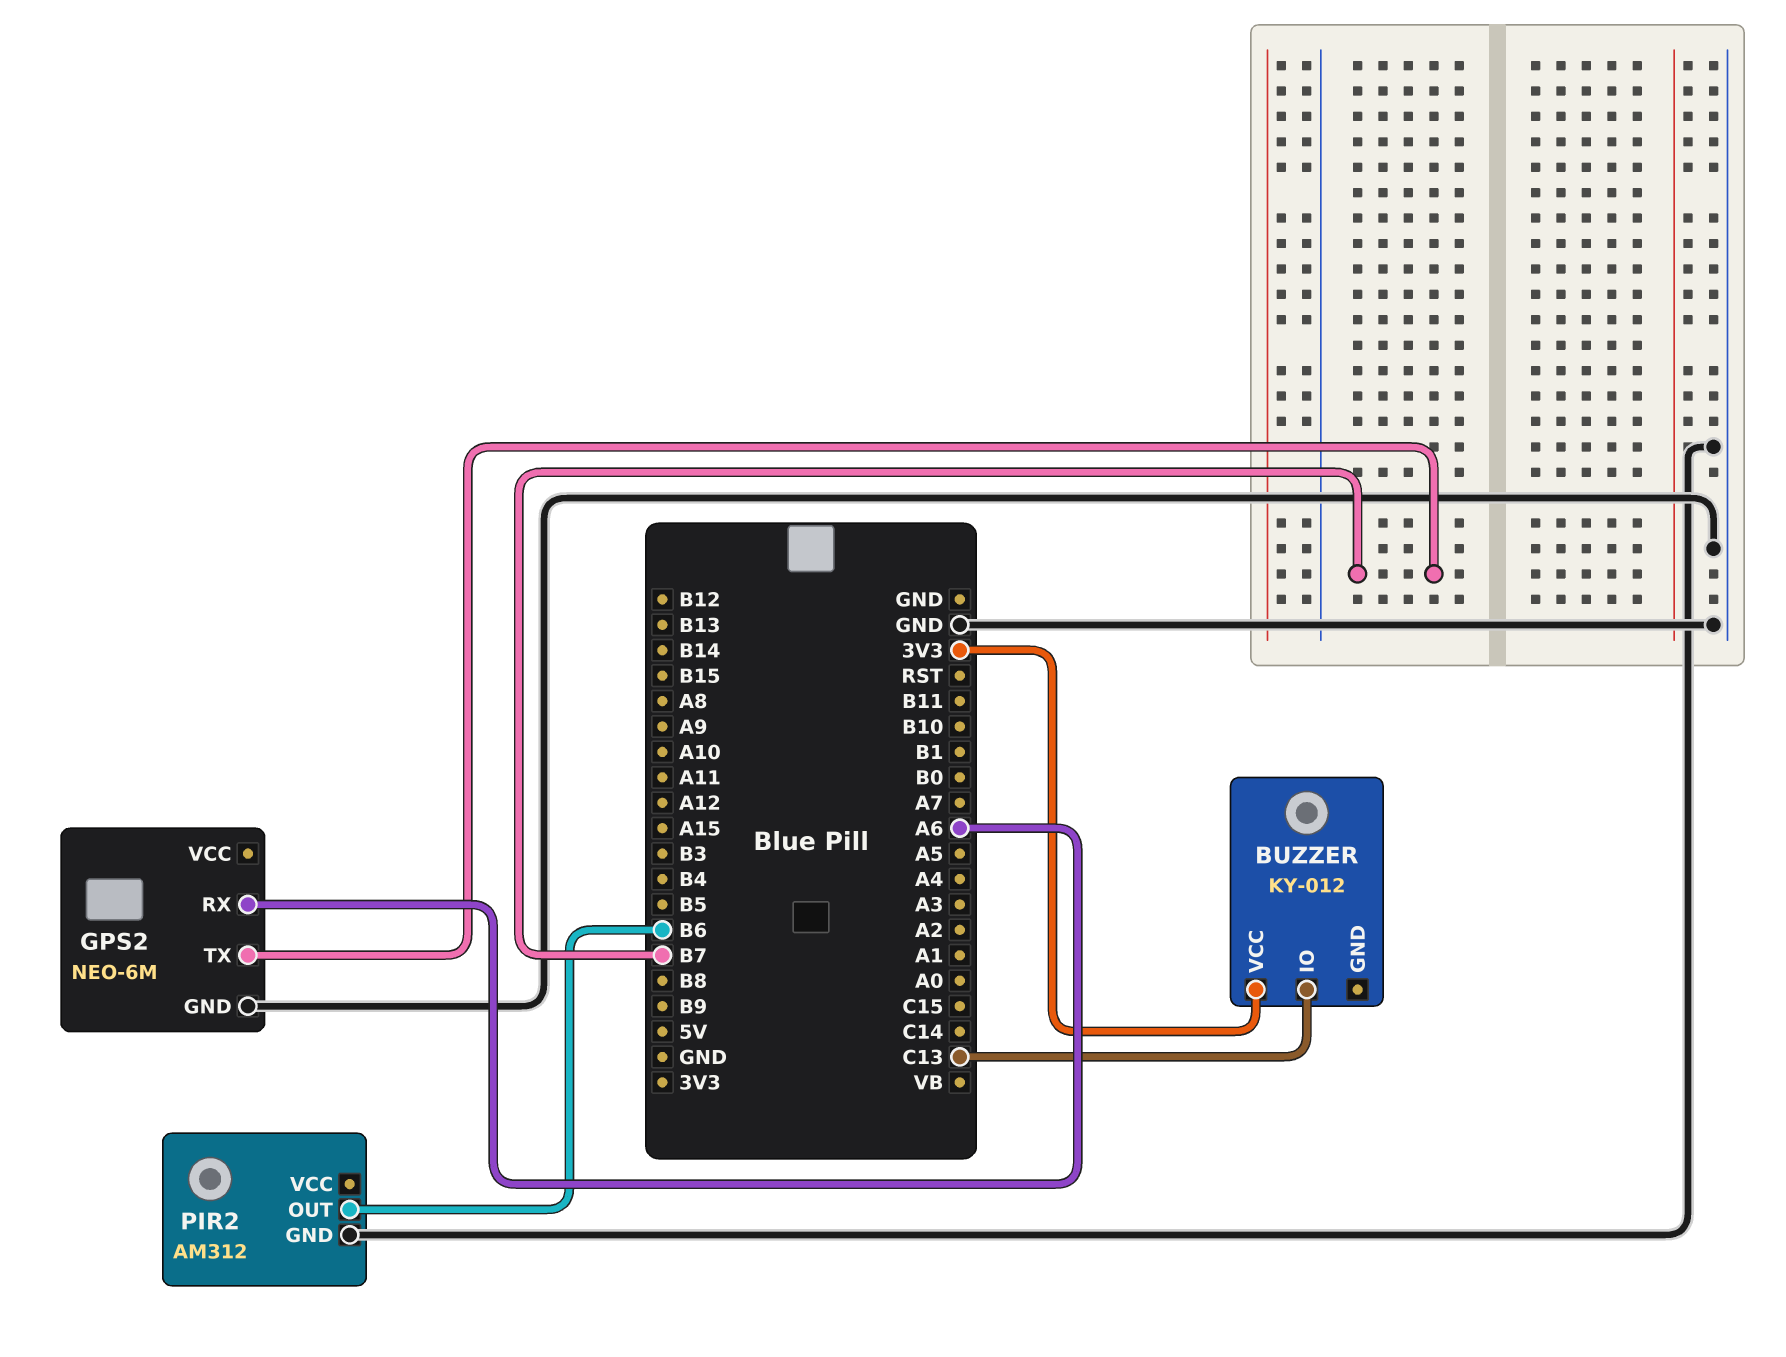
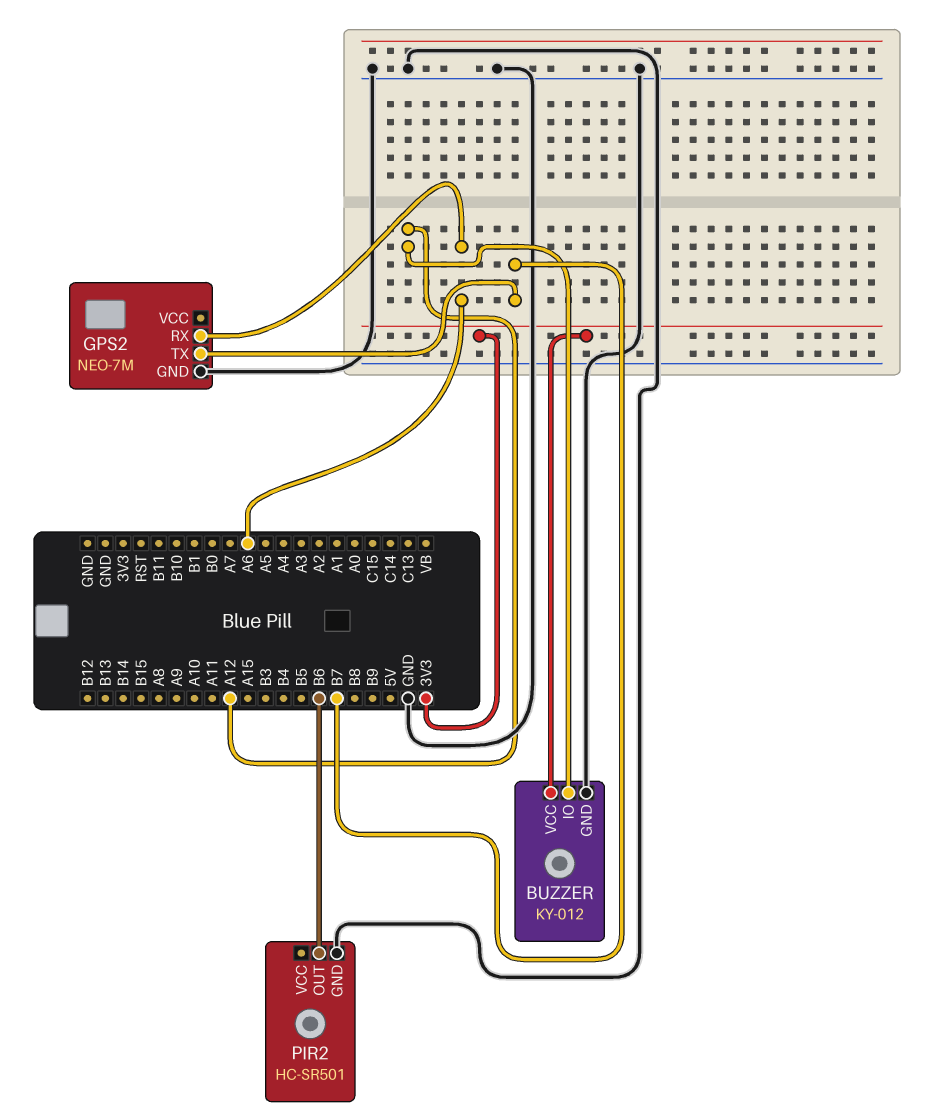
BUZZER pin GND: none -> GND
BUZZER pin IO: C13 -> A12
GPS2: NEO-6M -> NEO-7M
PIR2: AM312 -> HC-SR501

